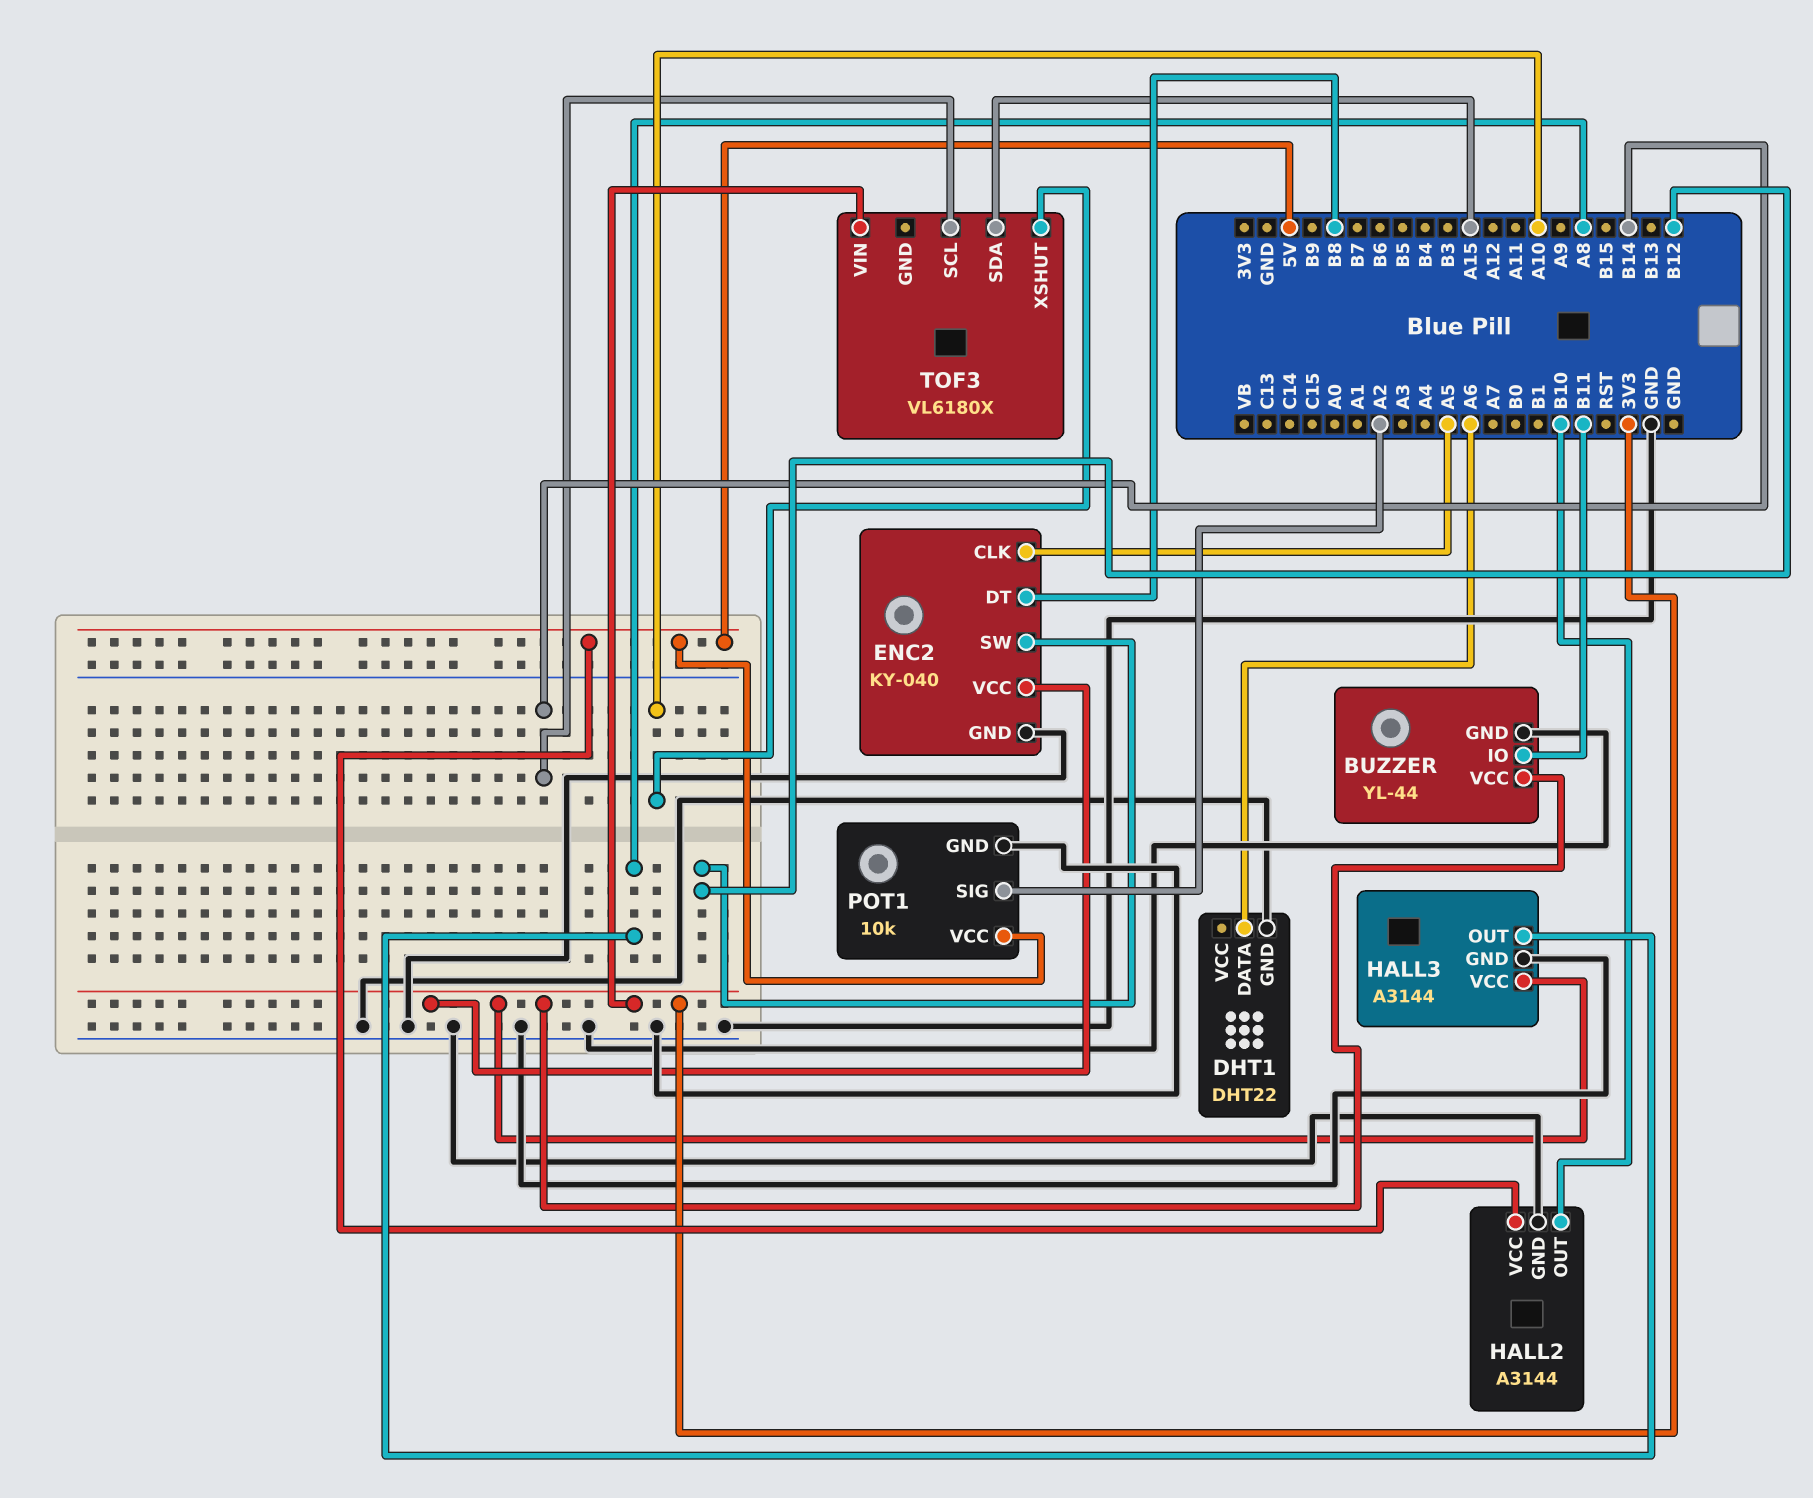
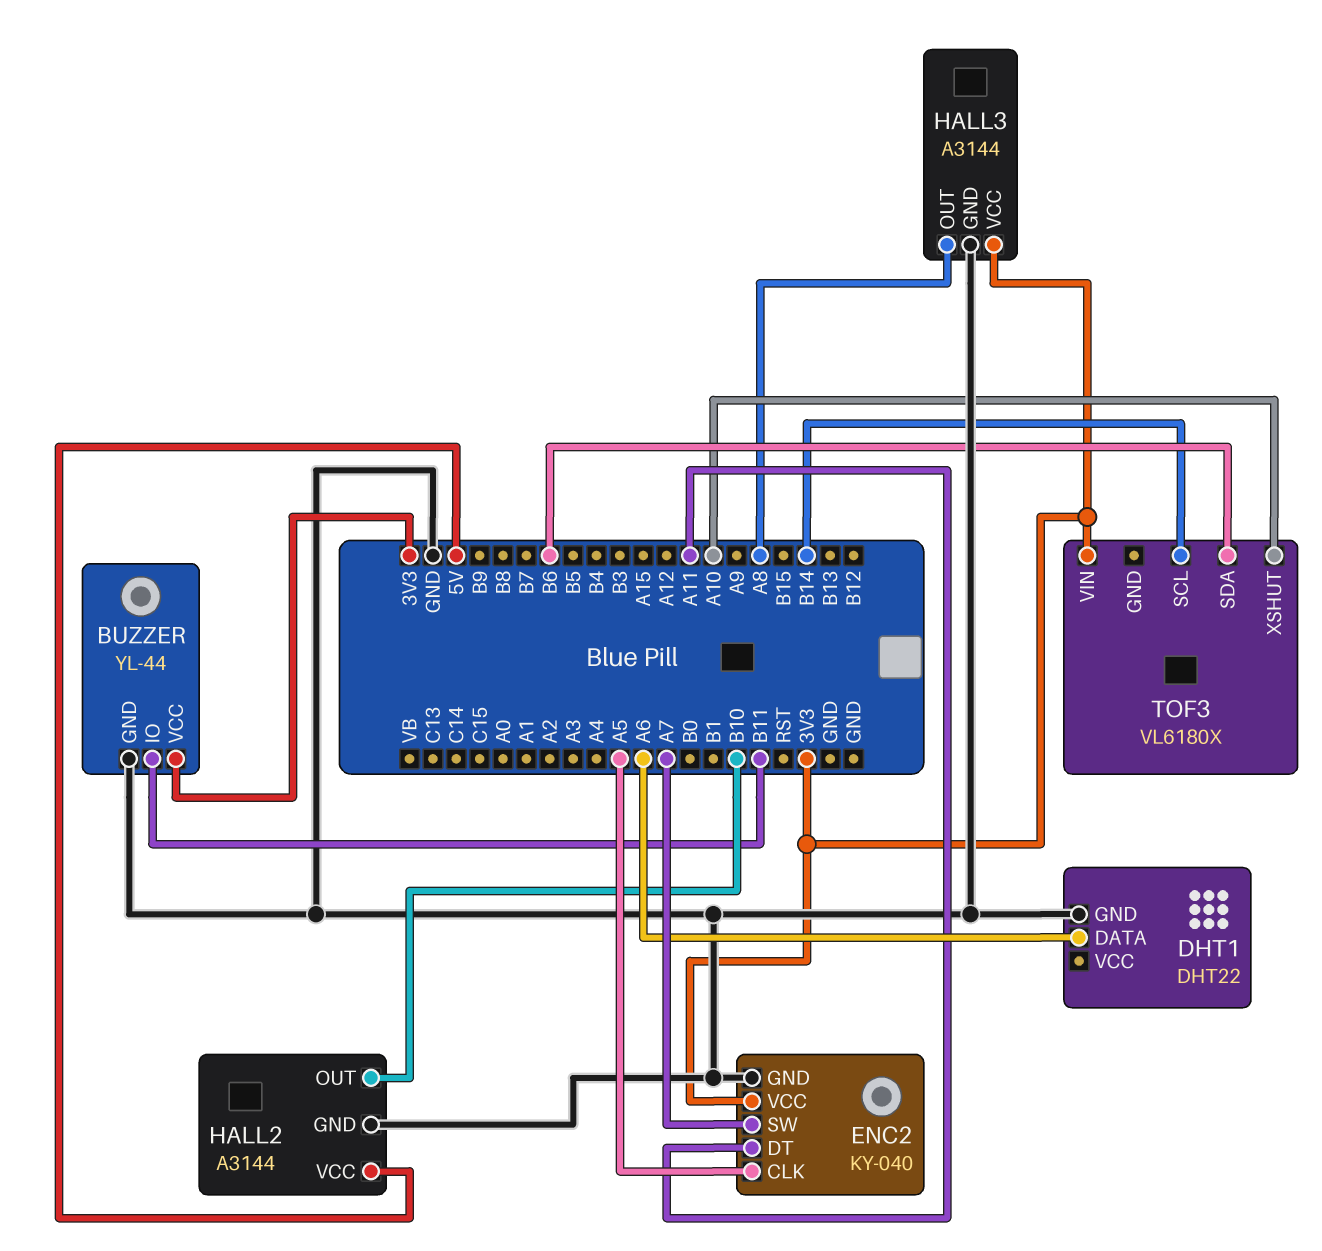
ENC2 pin DT: B8 -> A11
ENC2 pin SW: B12 -> A7
POT1: 10k -> none
POT1 pin GND: GND -> none
POT1 pin SIG: A2 -> none
POT1 pin VCC: 5V -> none
TOF3 pin SDA: A15 -> B6

